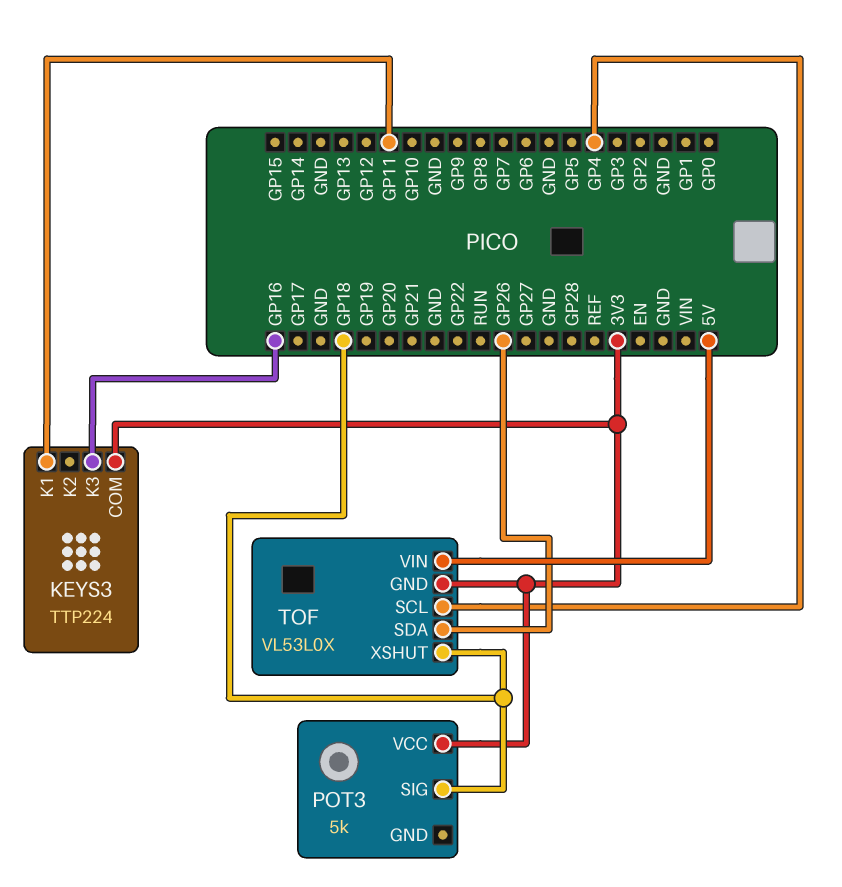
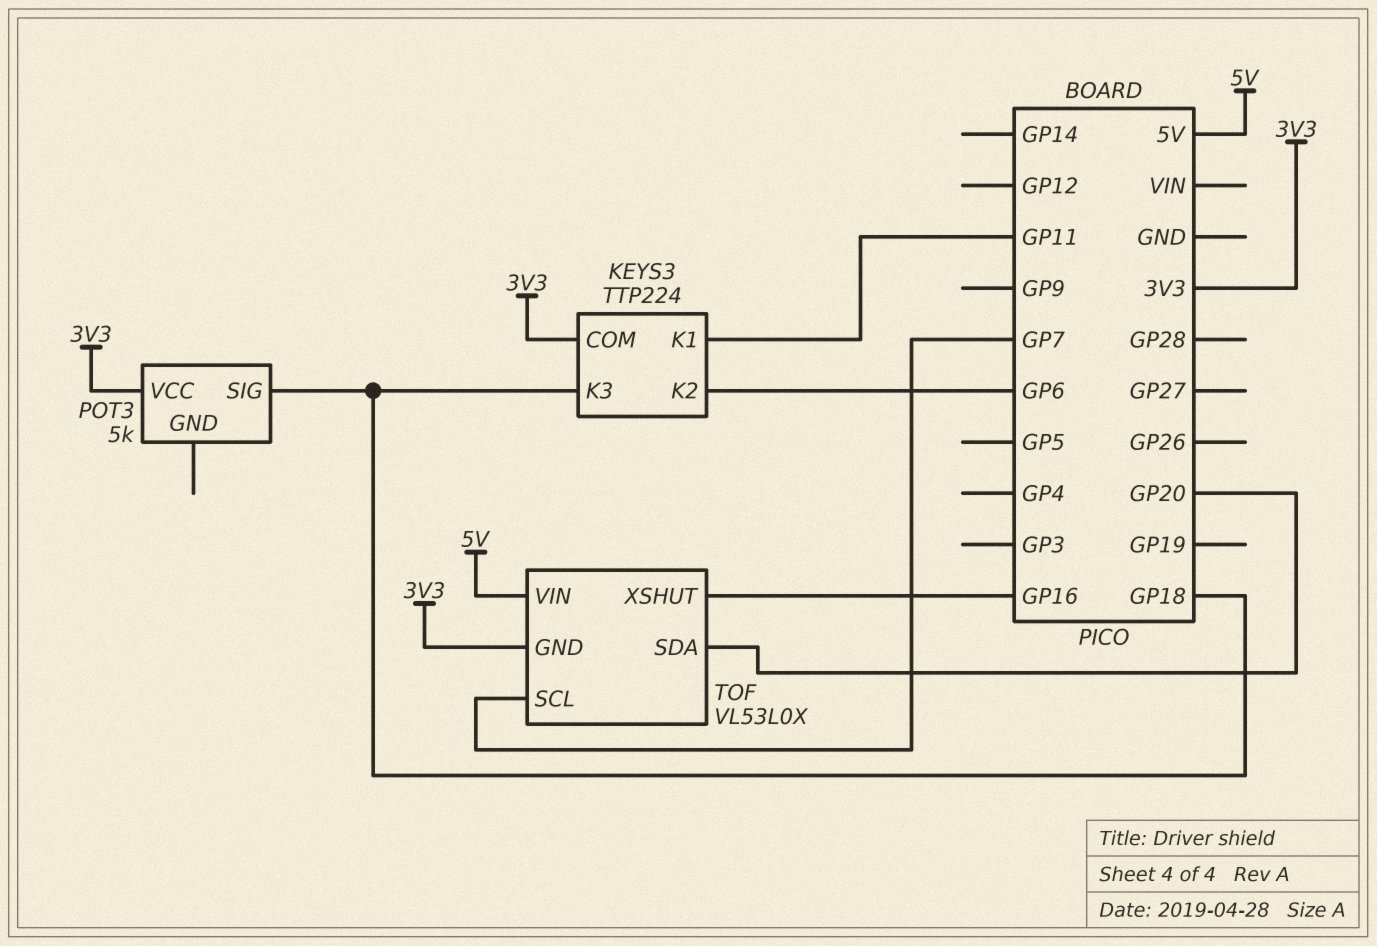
KEYS3 pin K2: none -> GP6
KEYS3 pin K3: GP16 -> GP18
TOF pin SCL: GP4 -> GP7
TOF pin SDA: GP26 -> GP20
TOF pin XSHUT: GP18 -> GP16

